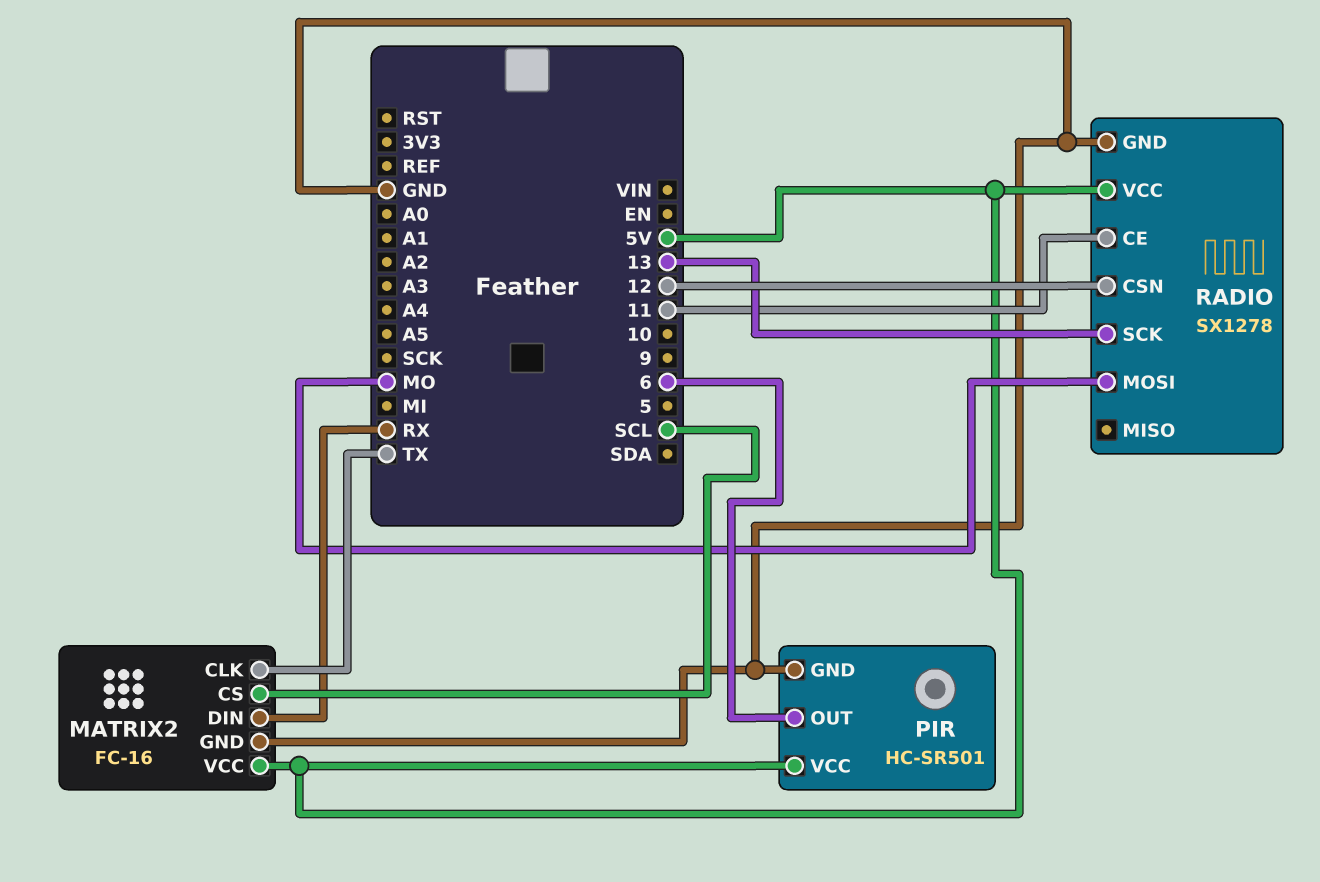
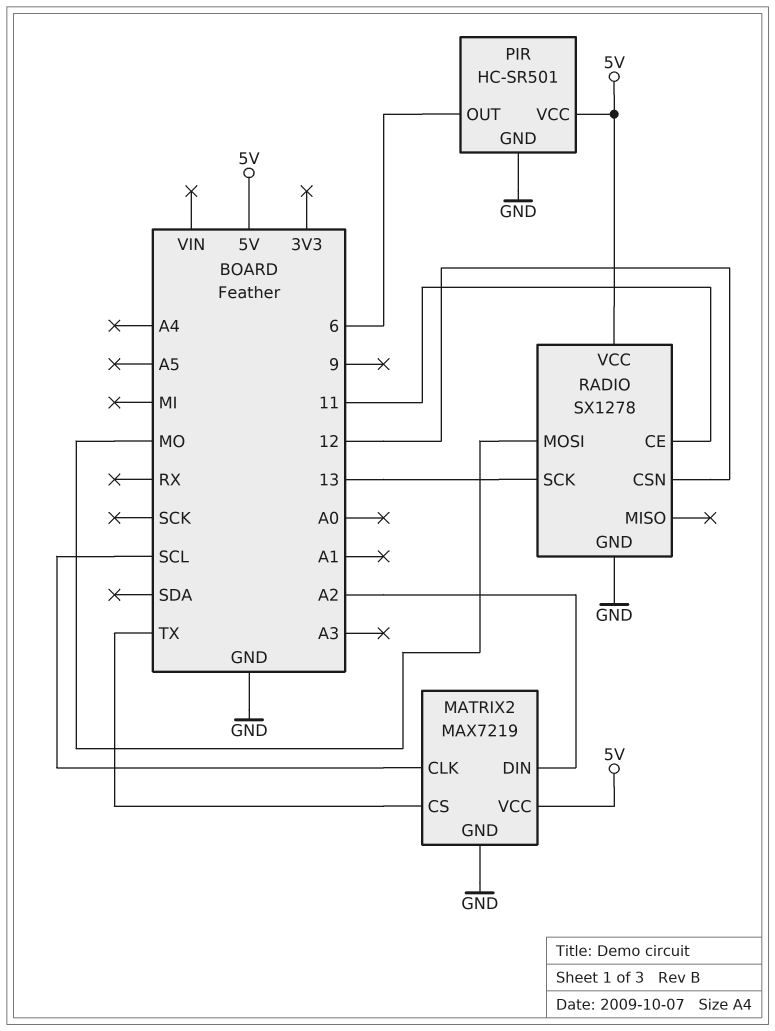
MATRIX2: FC-16 -> MAX7219
MATRIX2 pin CLK: TX -> SCL
MATRIX2 pin CS: SCL -> TX
MATRIX2 pin DIN: RX -> A2

